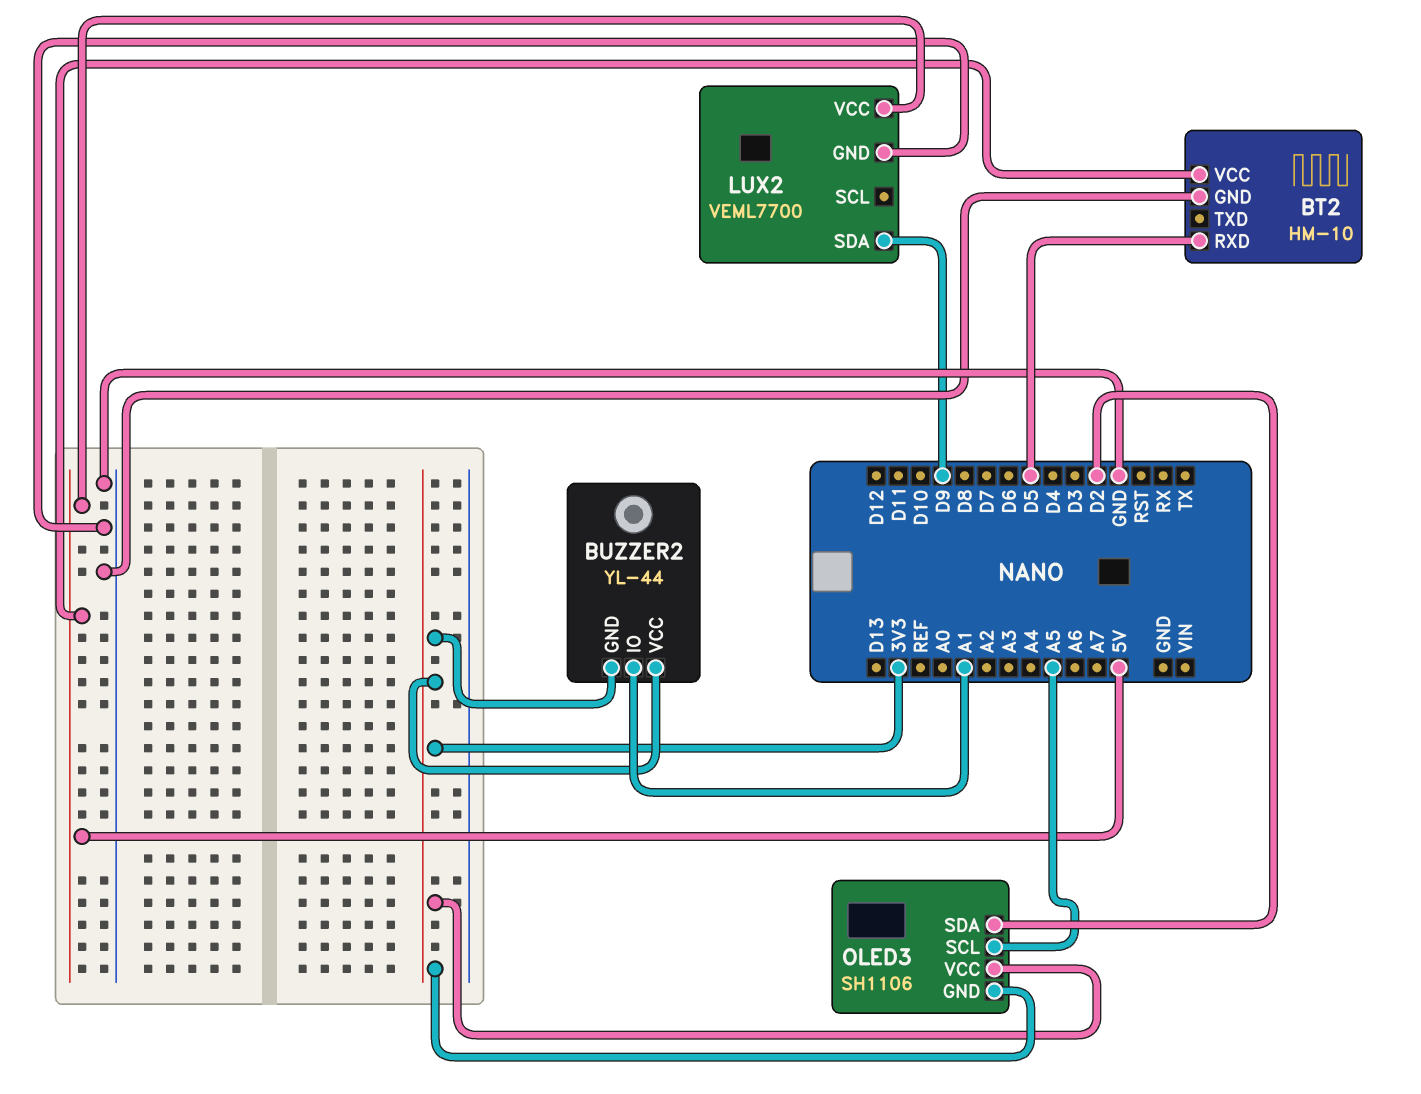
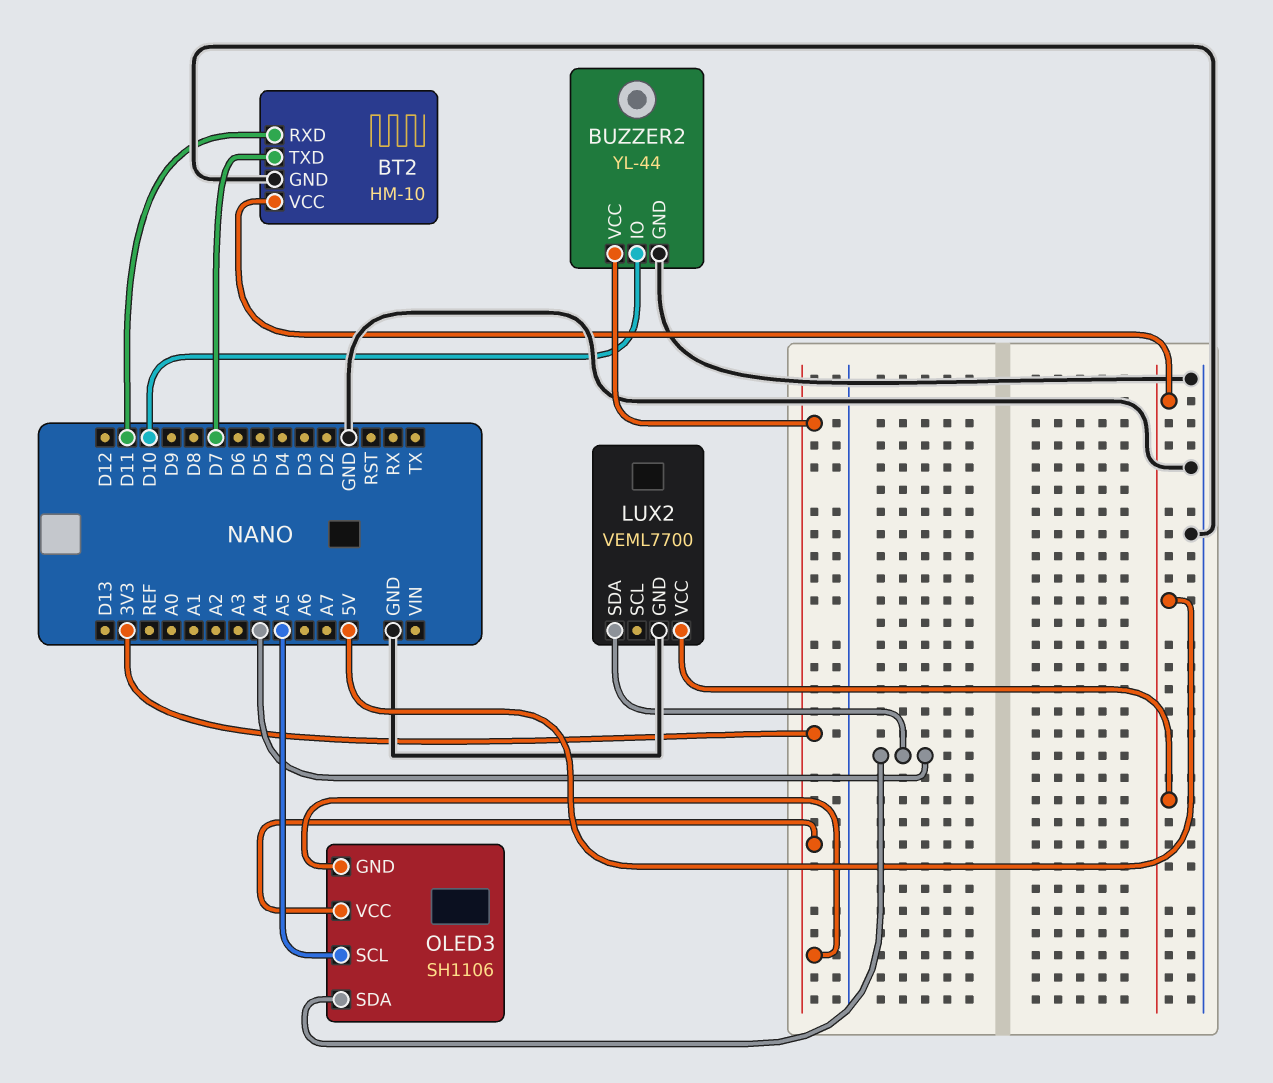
BT2 pin RXD: D5 -> D11
BT2 pin TXD: none -> D7
BUZZER2 pin GND: 3V3 -> GND
BUZZER2 pin IO: A1 -> D10
LUX2 pin SDA: D9 -> A4
OLED3 pin SDA: D2 -> A4

